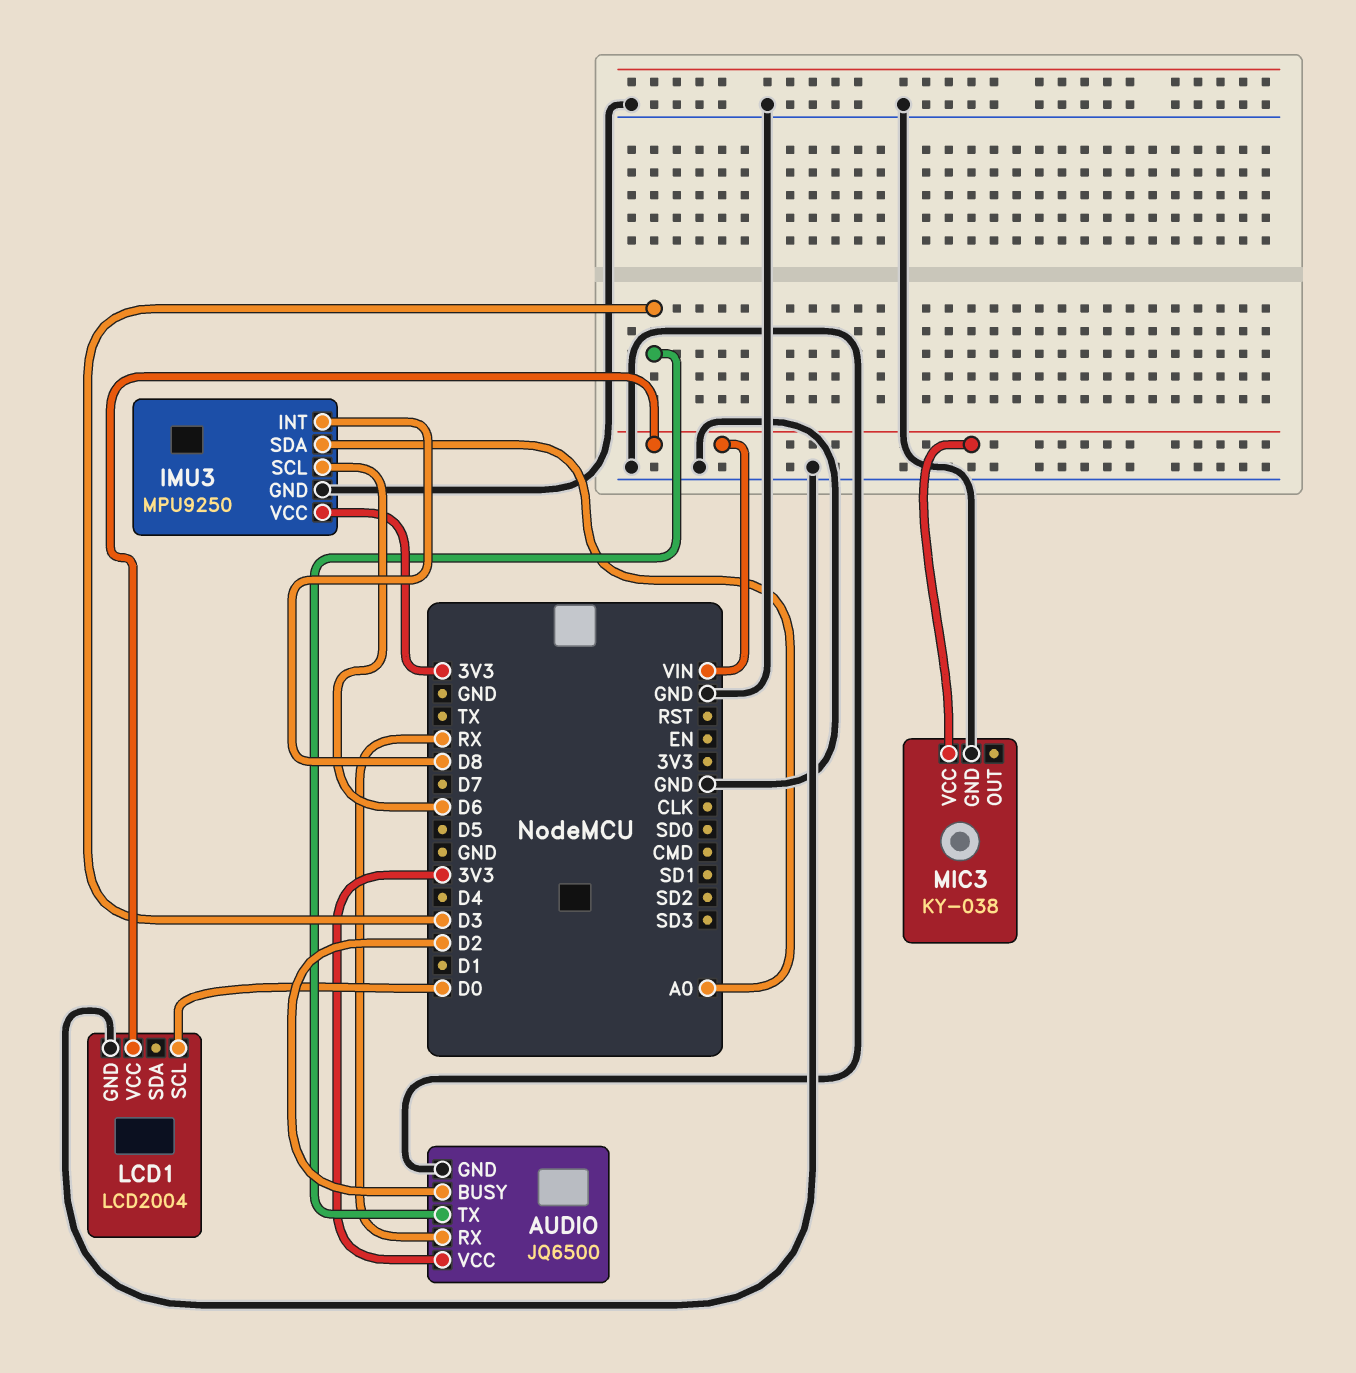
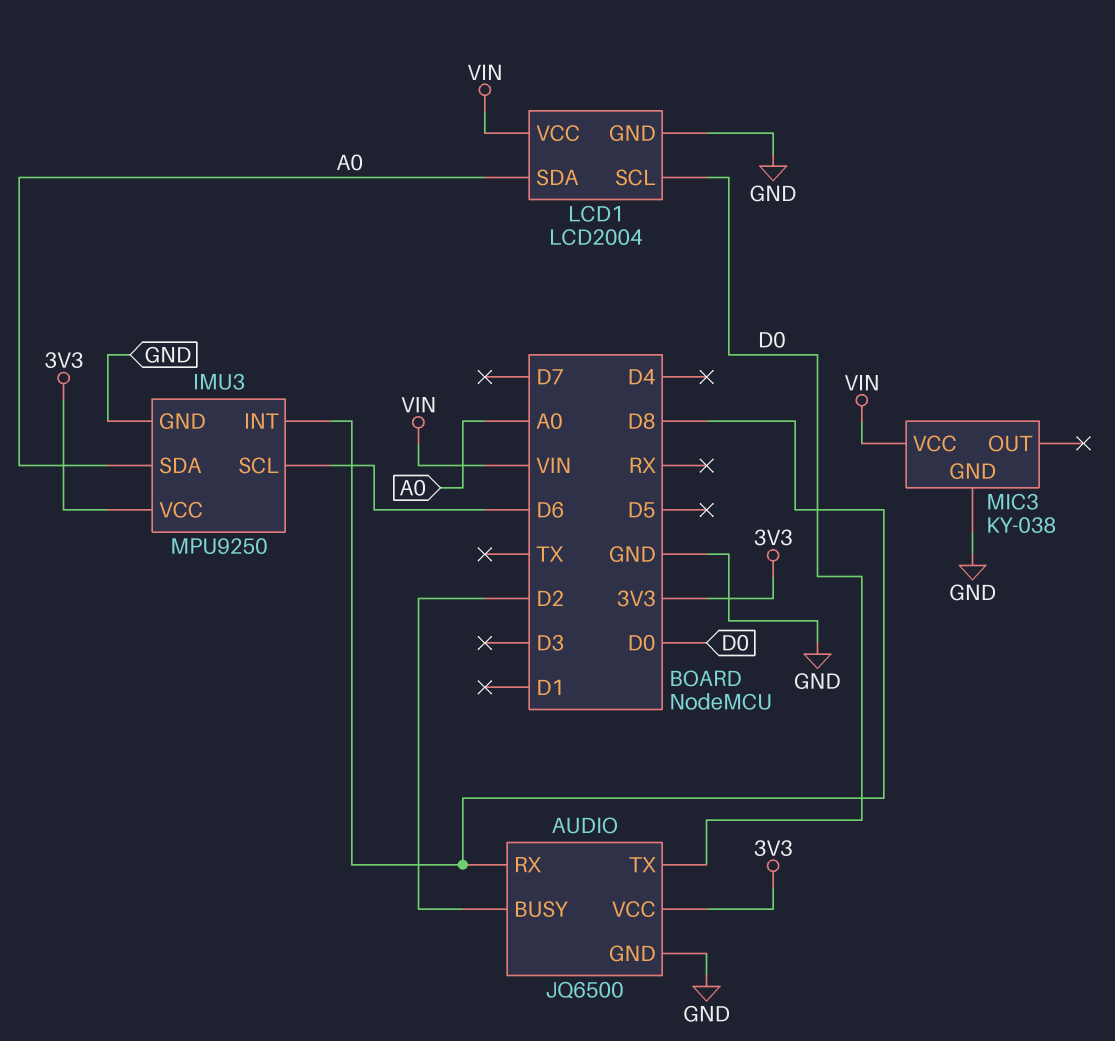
AUDIO pin RX: RX -> D8
AUDIO pin TX: D3 -> D0
LCD1 pin SDA: none -> A0

